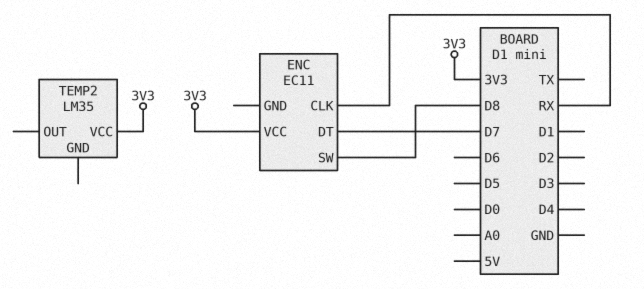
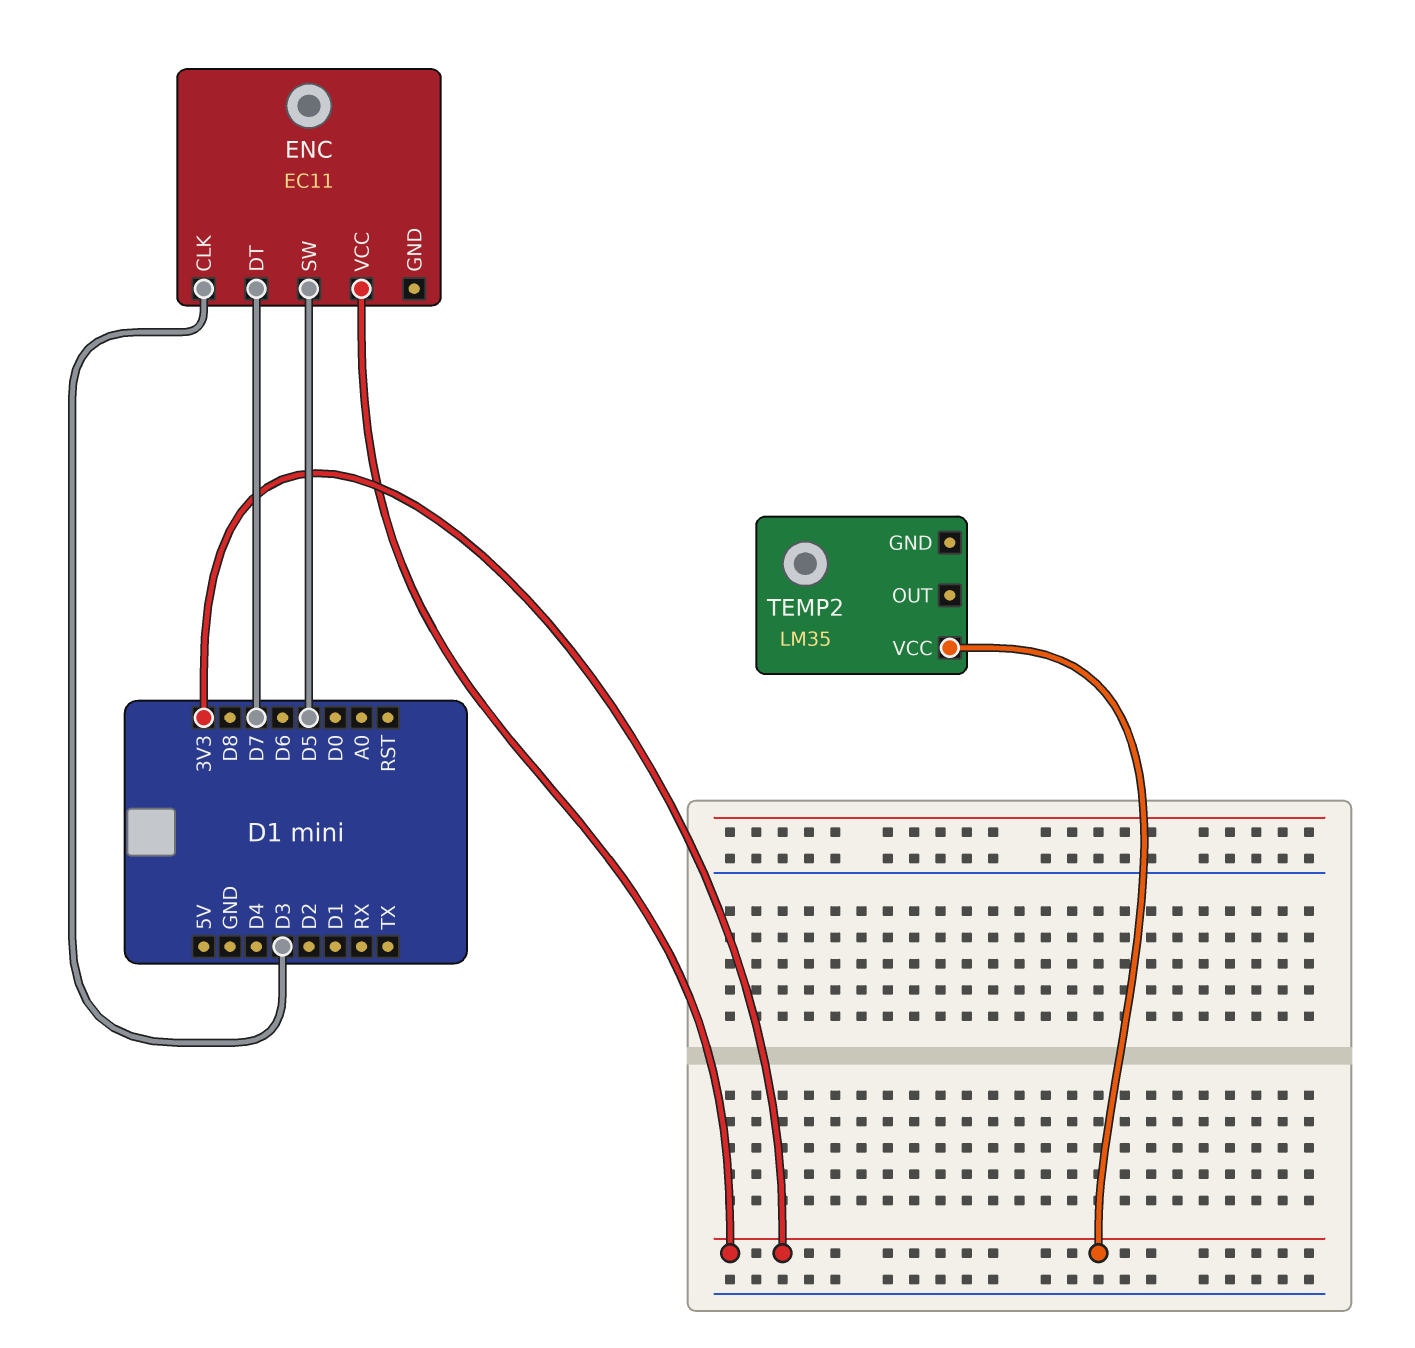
ENC pin CLK: RX -> D3
ENC pin SW: D8 -> D5

